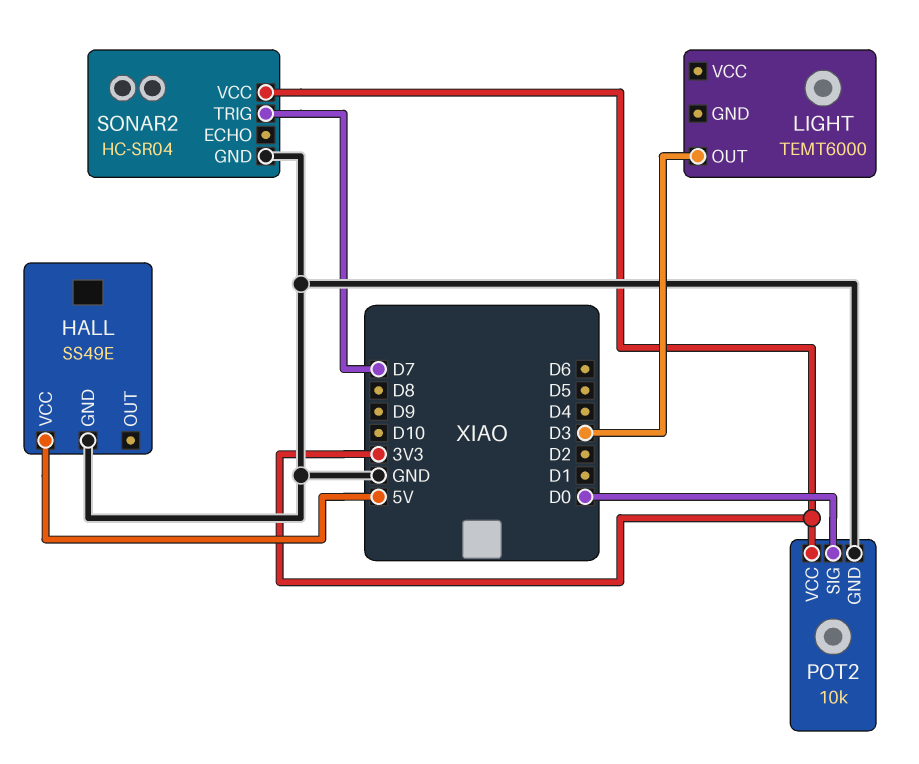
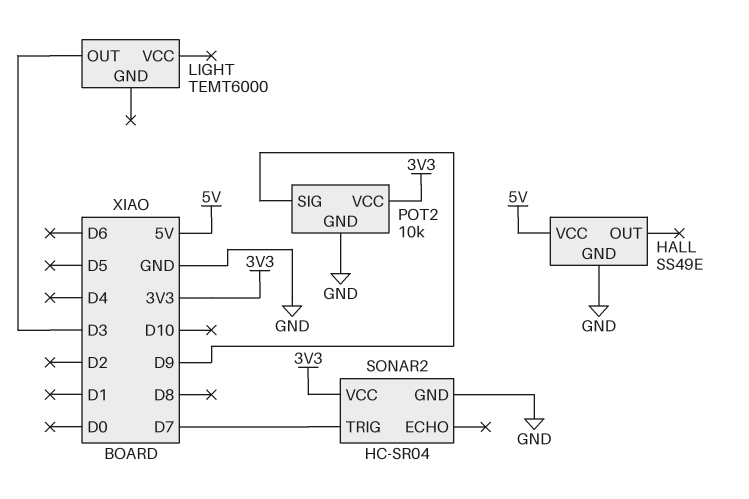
POT2 pin SIG: D0 -> D9

